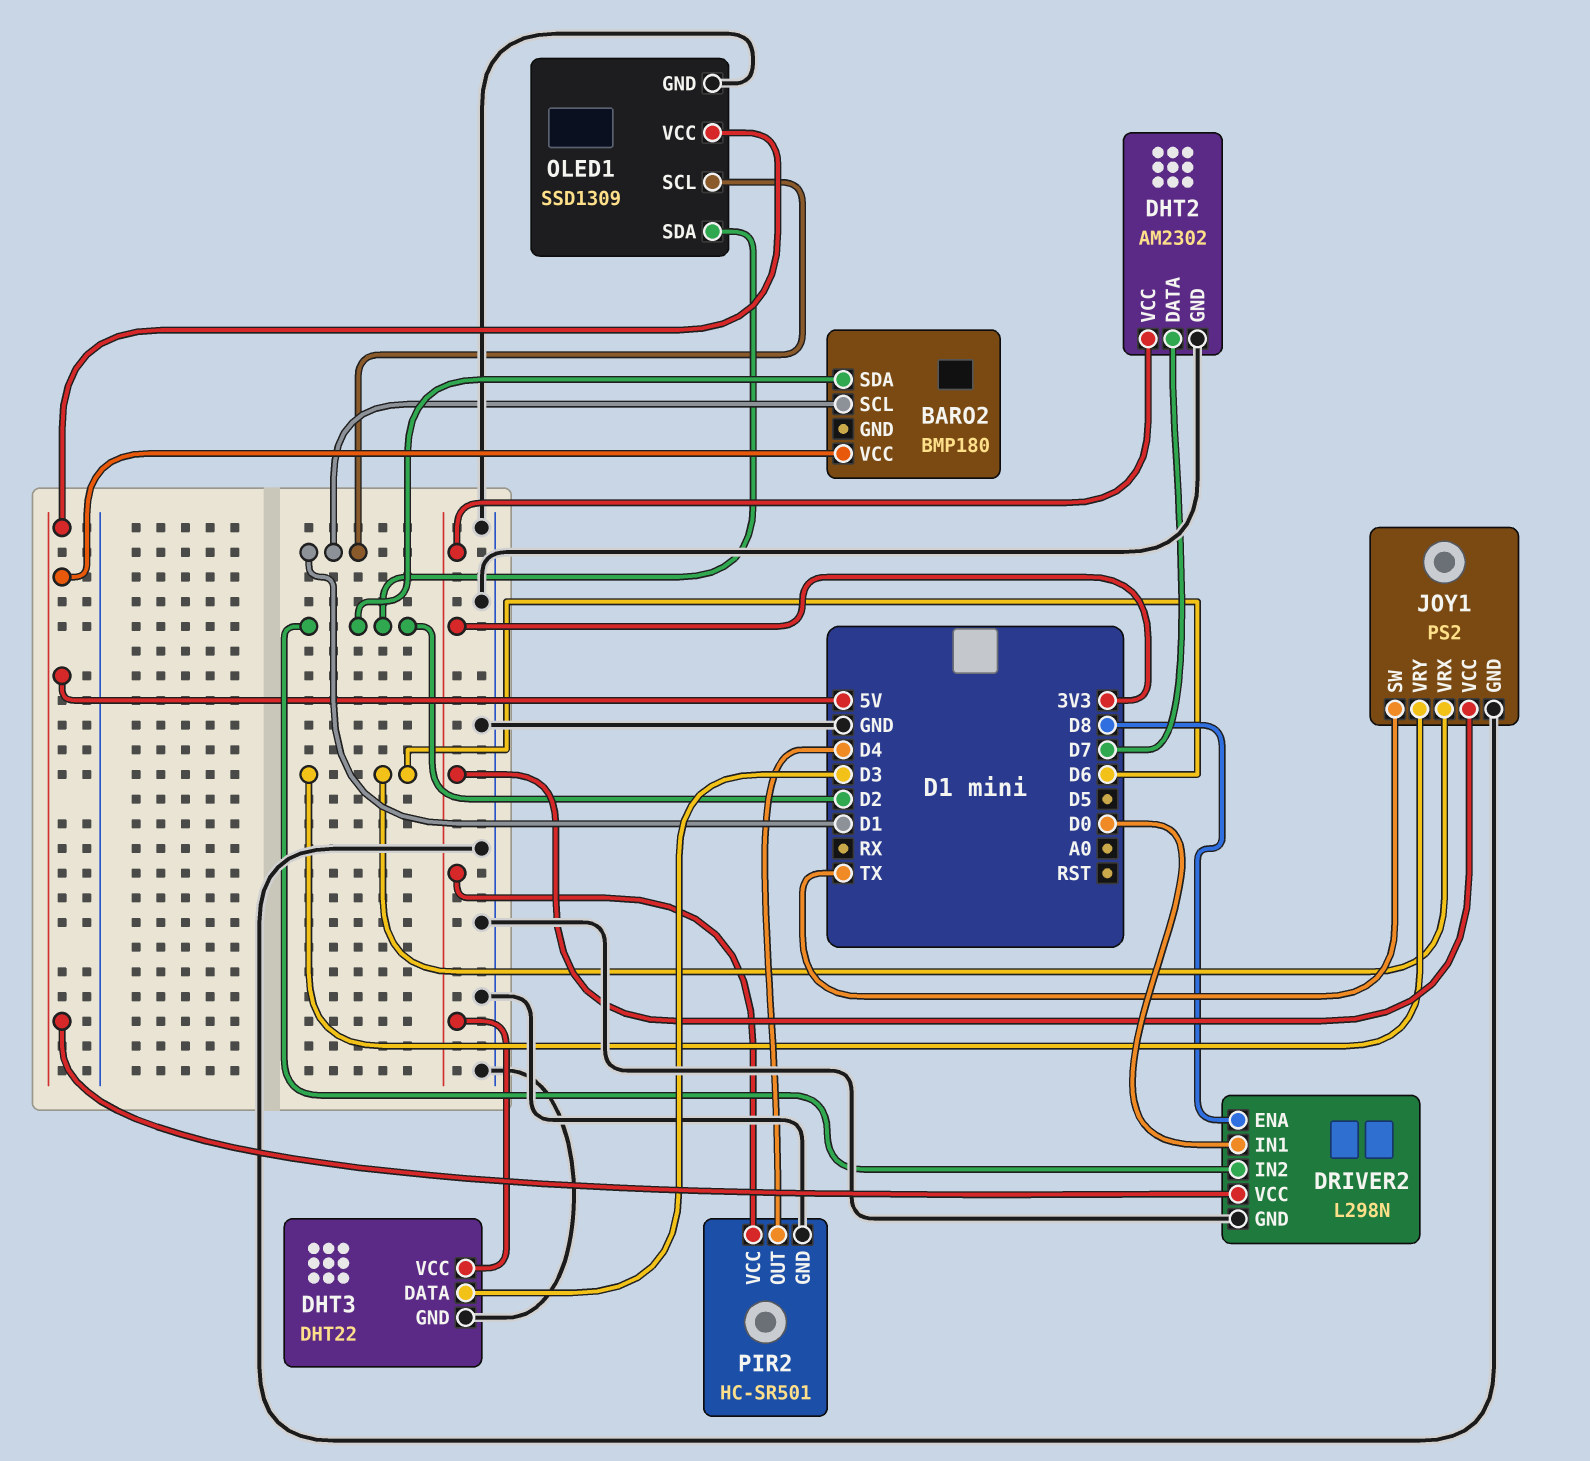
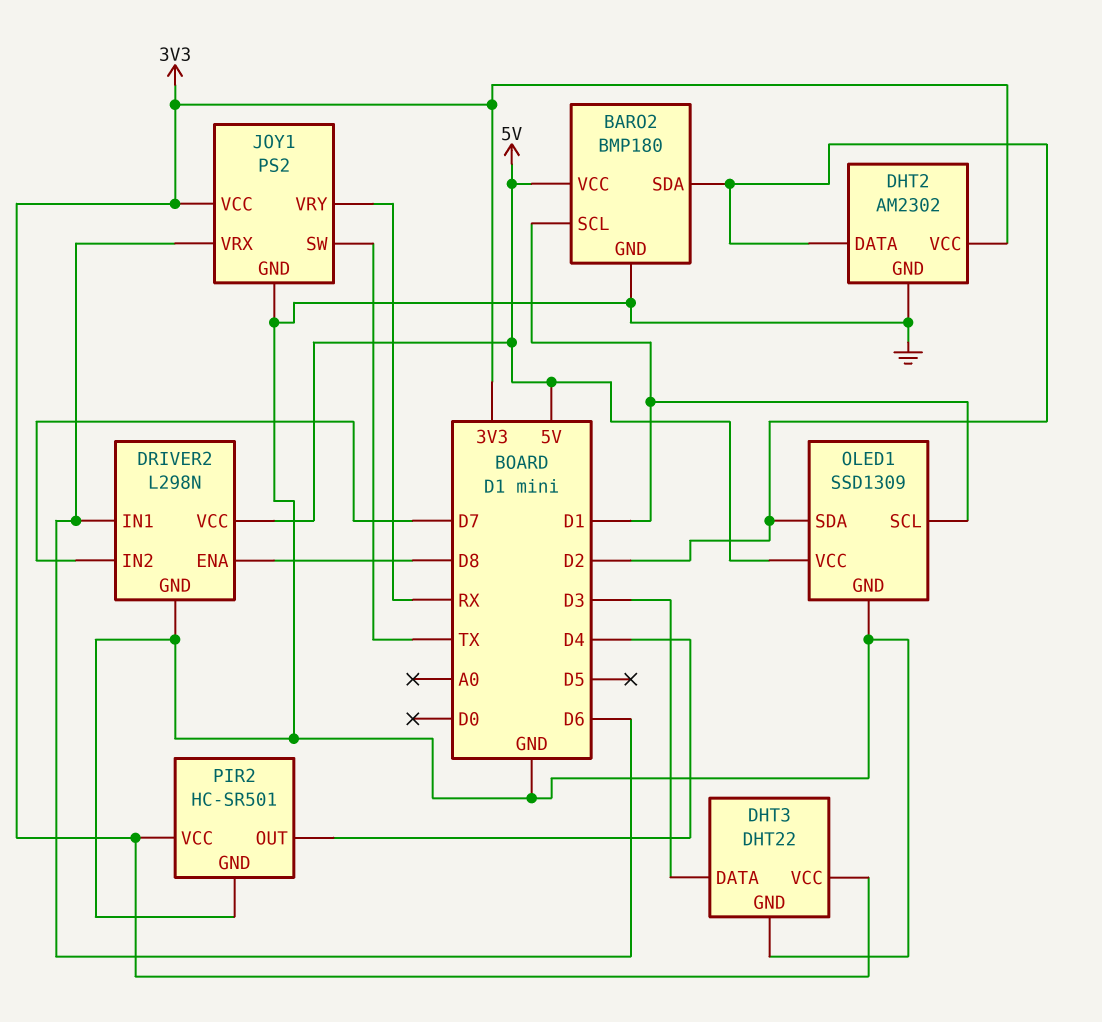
BARO2 pin GND: none -> GND
DHT2 pin DATA: D7 -> D2
DRIVER2 pin IN1: D0 -> D6
DRIVER2 pin IN2: D2 -> D7
JOY1 pin VRY: D6 -> RX

